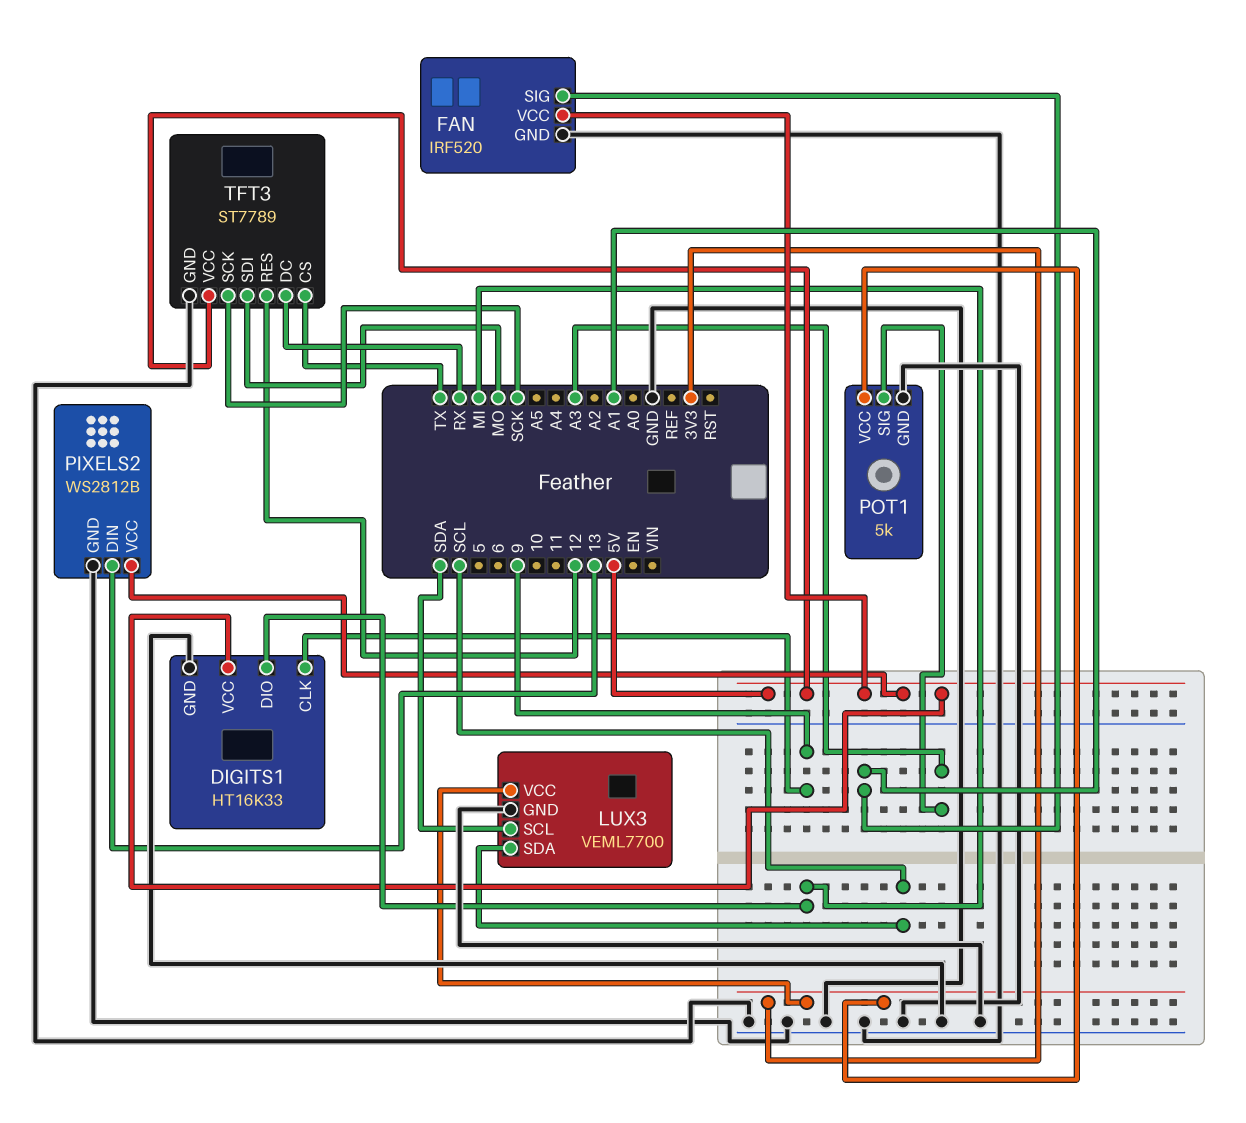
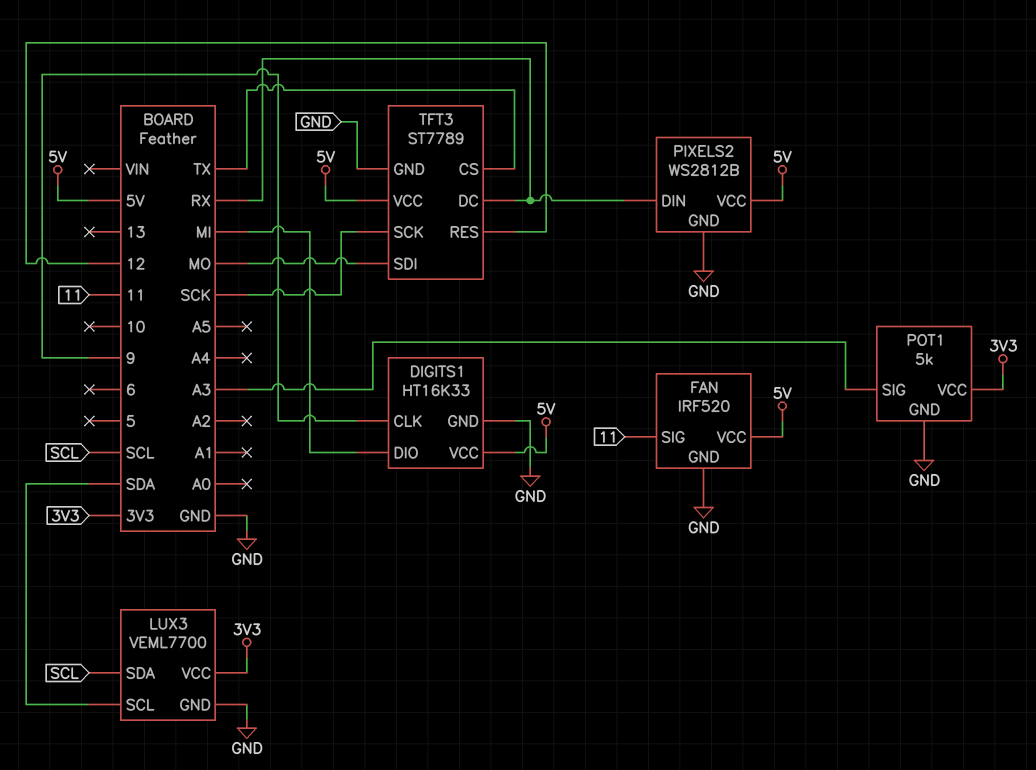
FAN pin SIG: A1 -> 11
PIXELS2 pin DIN: 13 -> RX

